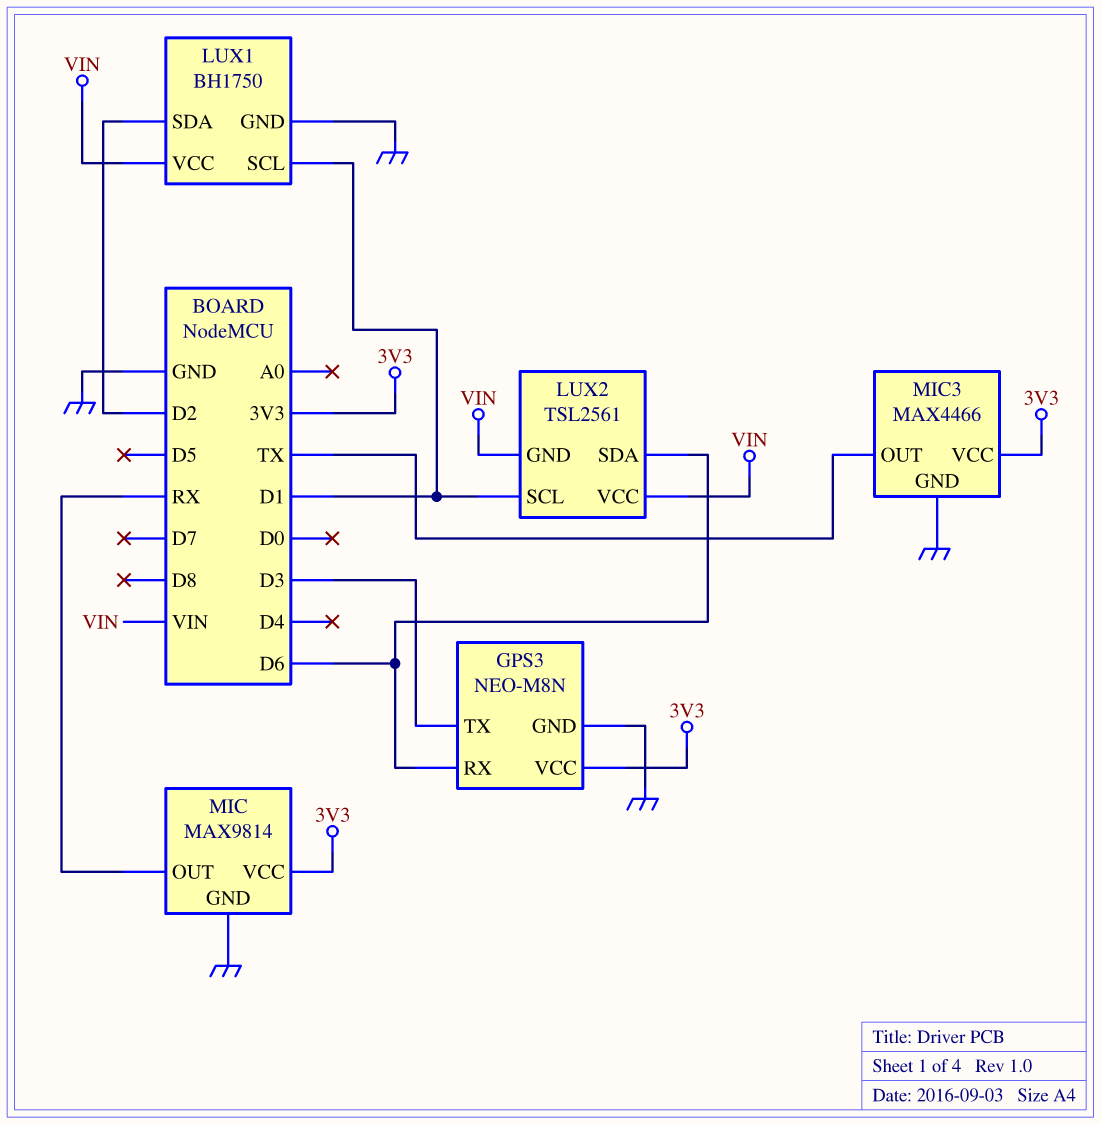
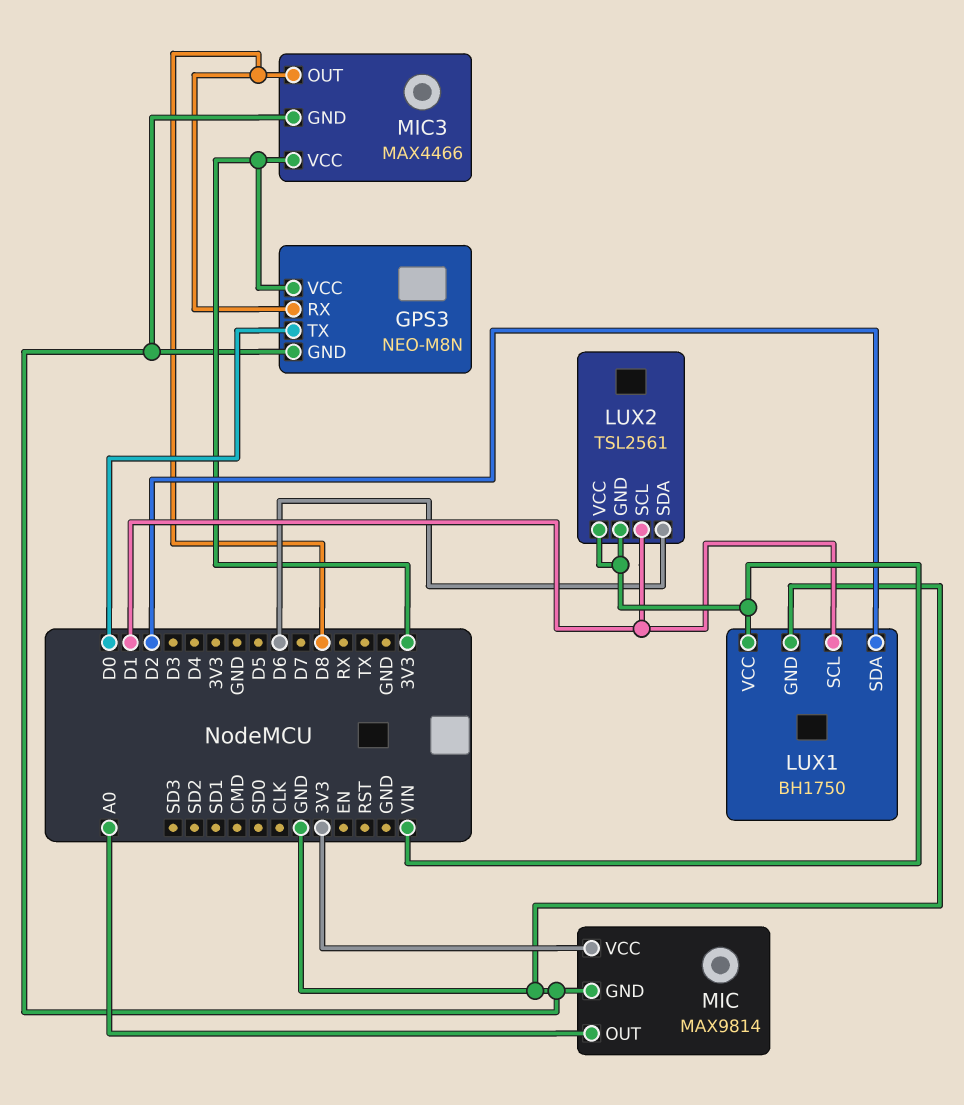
GPS3 pin RX: D6 -> D8
GPS3 pin TX: D3 -> D0
MIC pin OUT: RX -> A0
MIC3 pin OUT: TX -> D8

